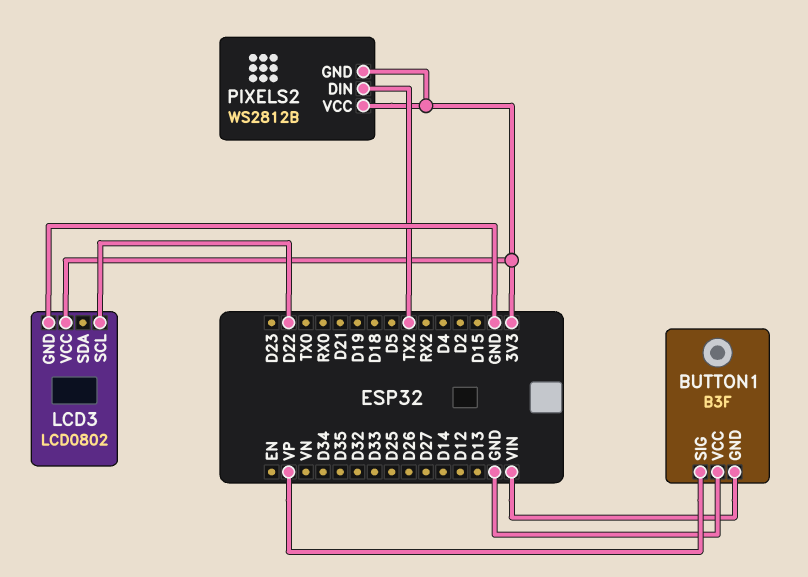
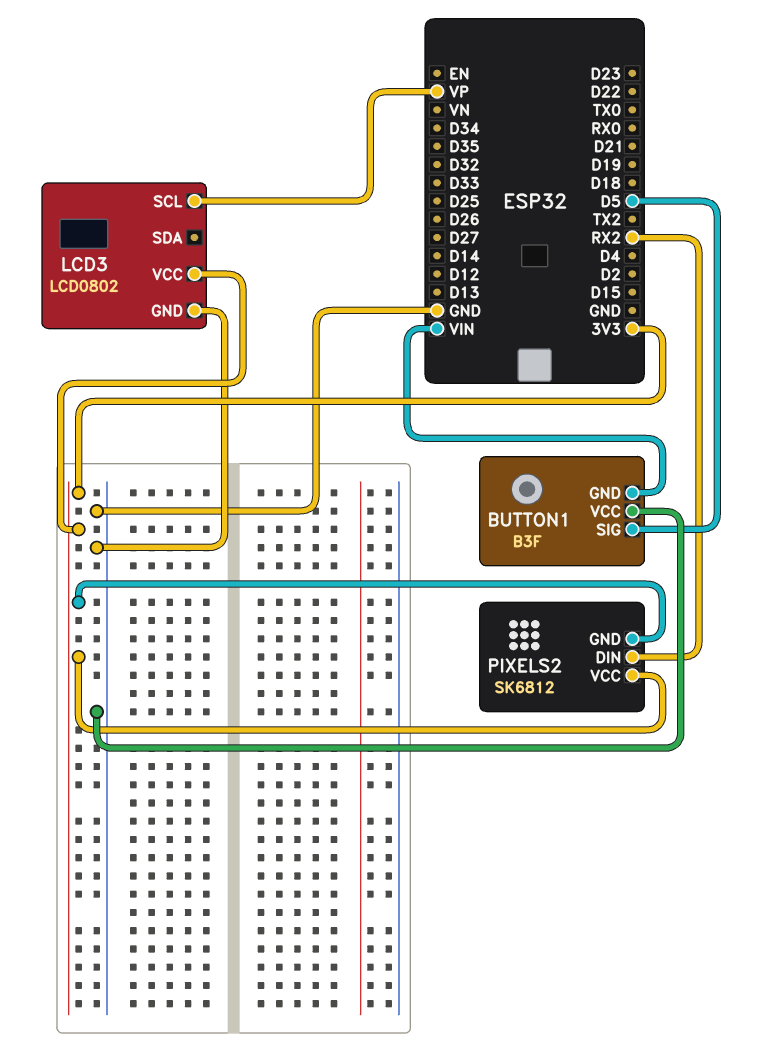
BUTTON1 pin SIG: VP -> D5
LCD3 pin SCL: D22 -> VP
PIXELS2: WS2812B -> SK6812
PIXELS2 pin DIN: TX2 -> RX2

